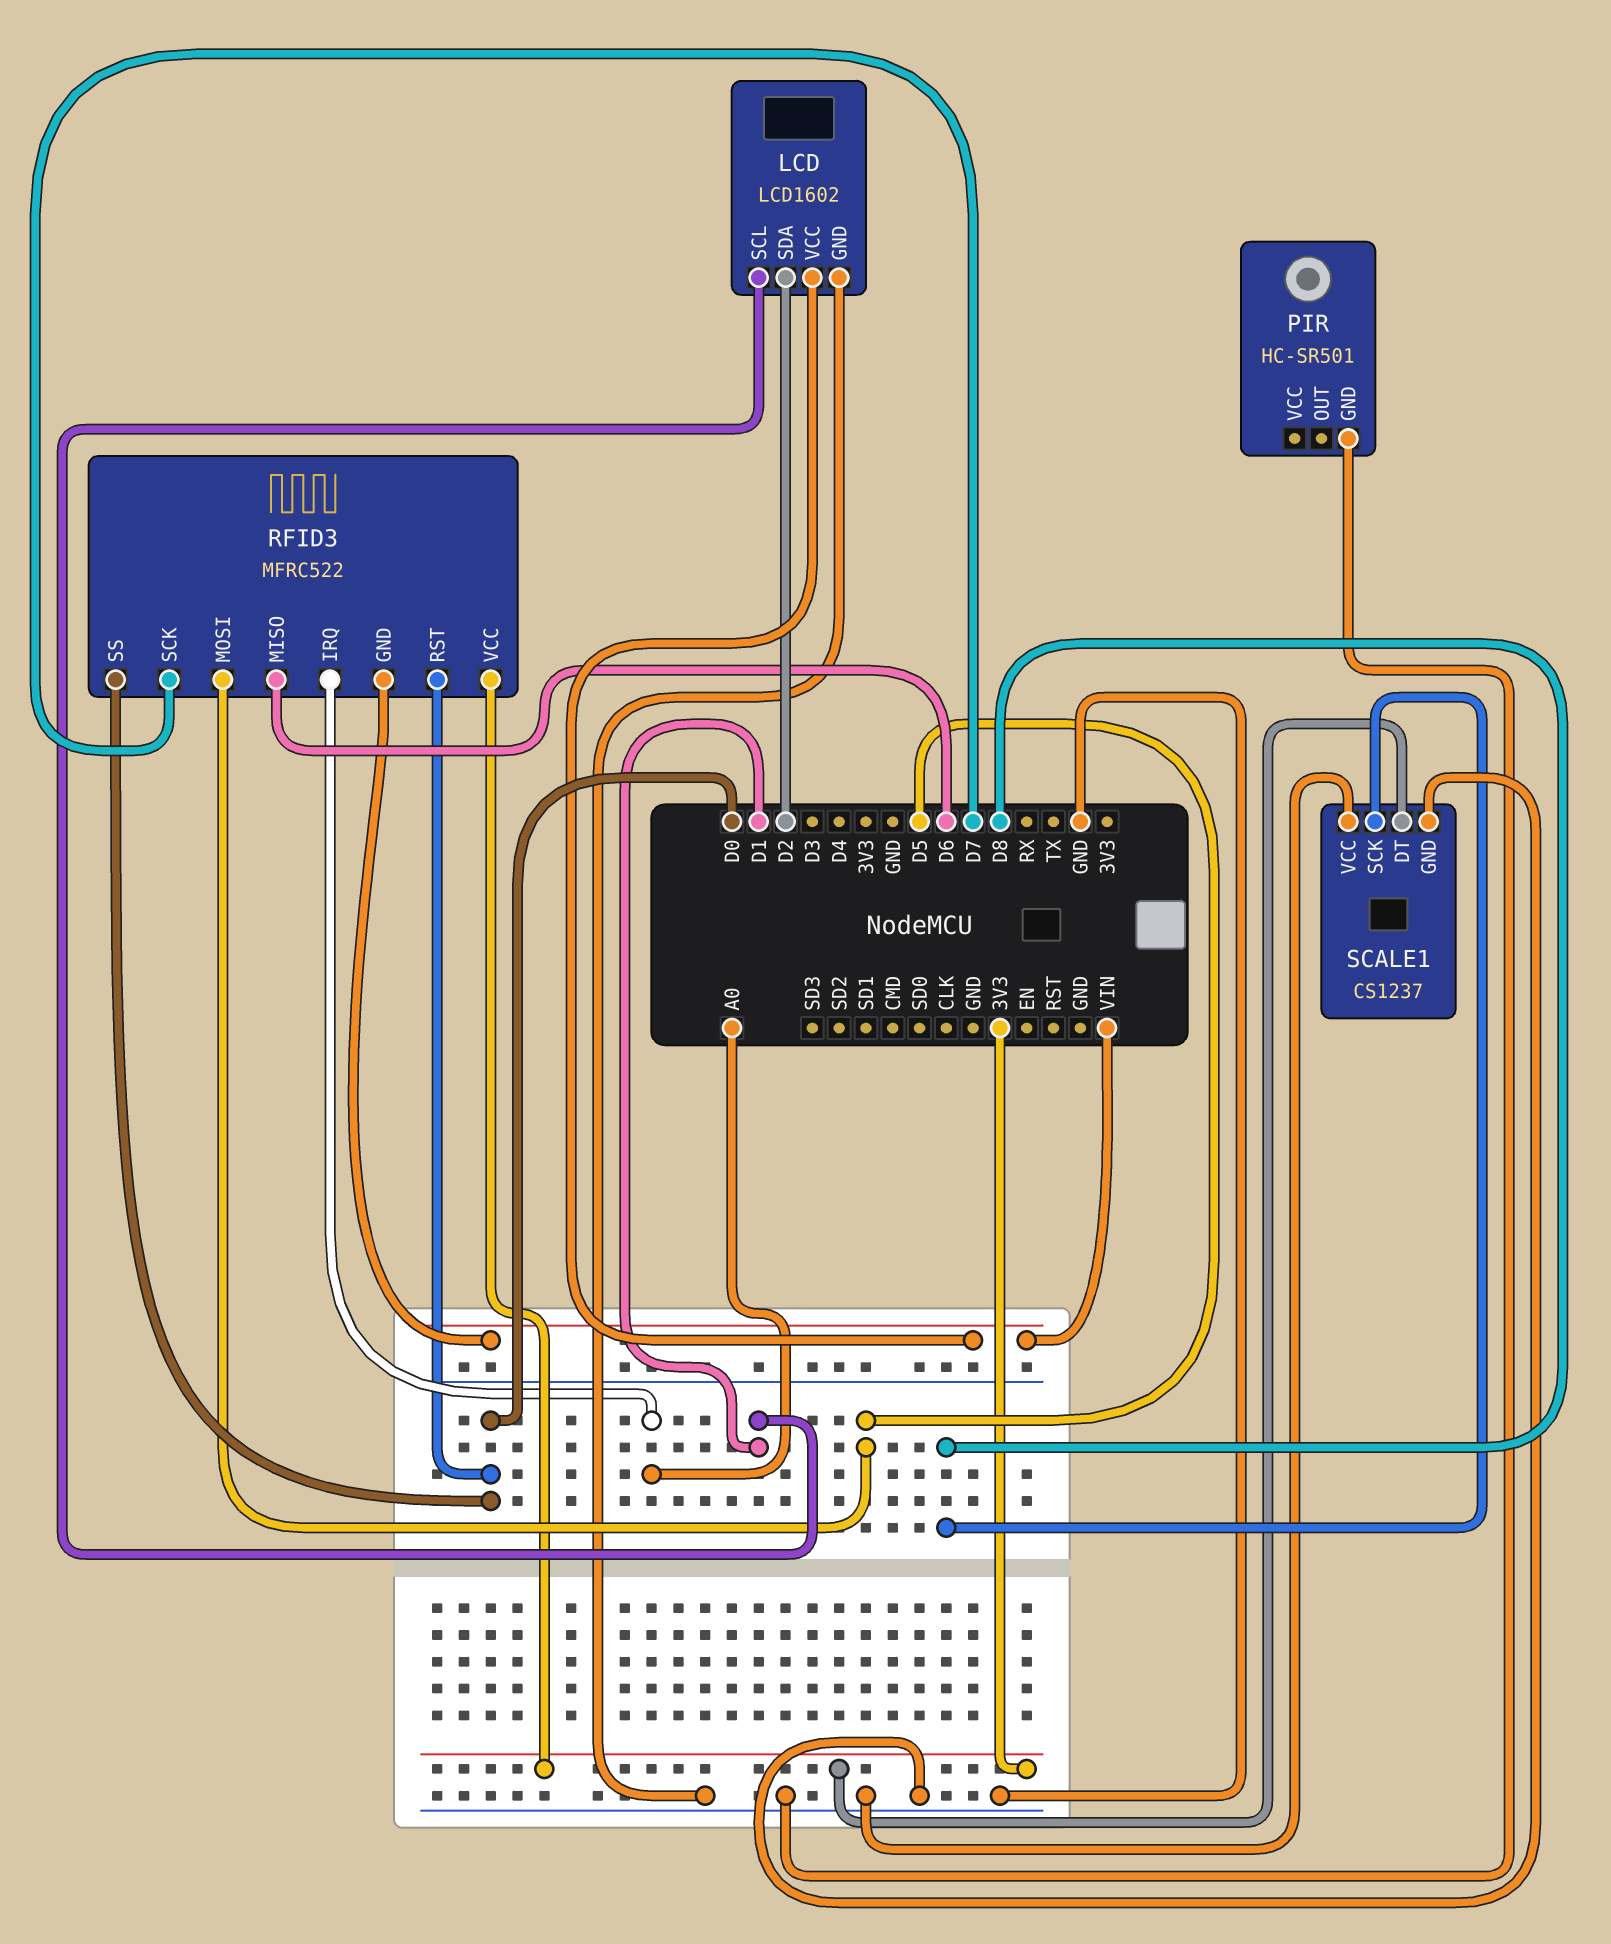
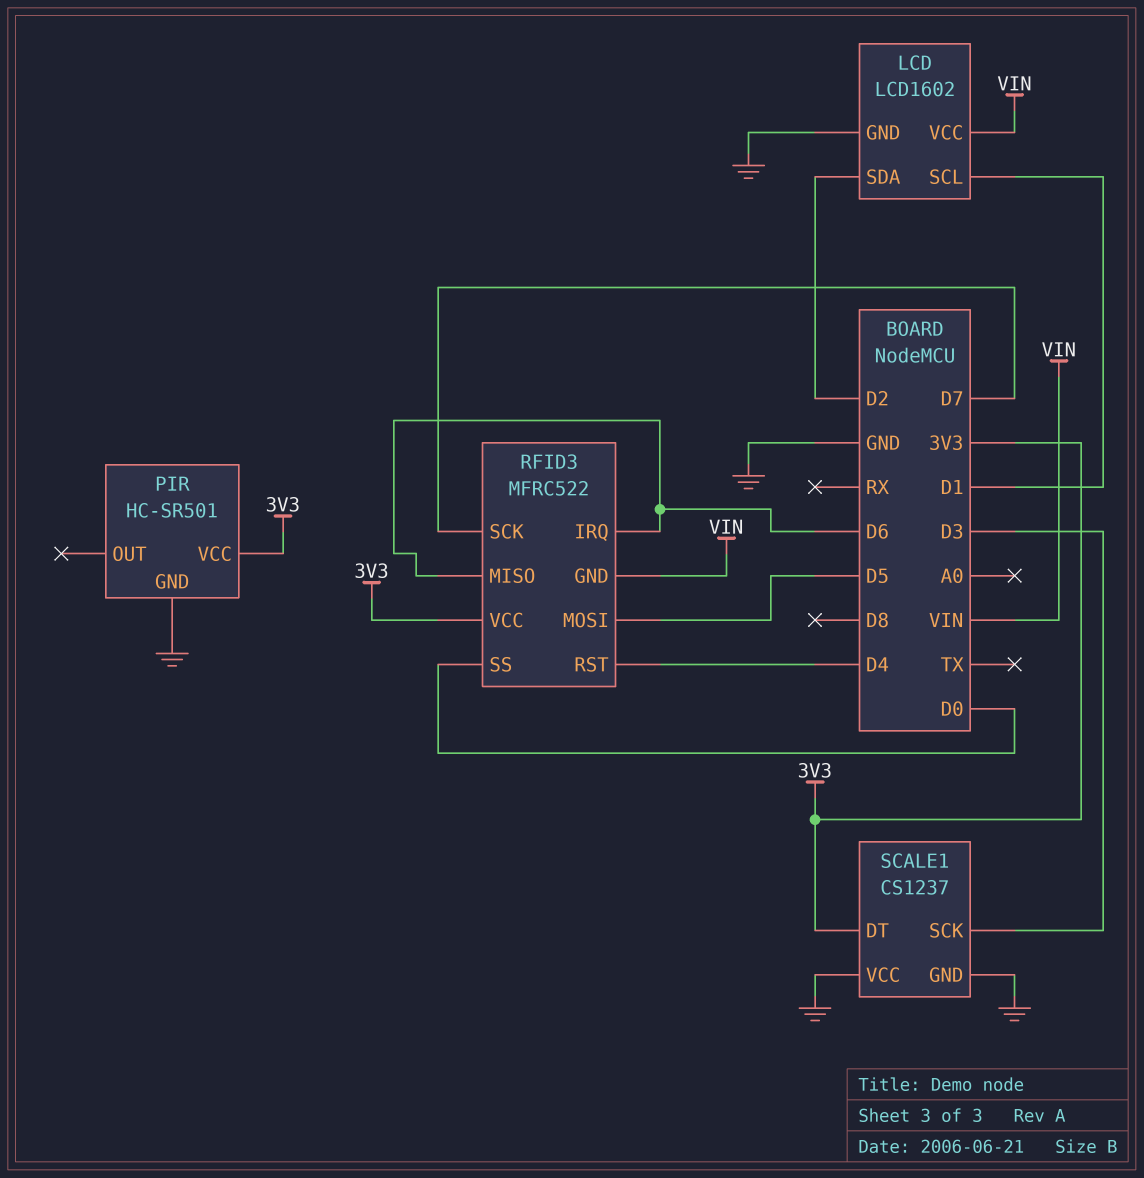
PIR pin VCC: none -> 3V3
RFID3 pin IRQ: A0 -> D6
RFID3 pin RST: D0 -> D4
SCALE1 pin SCK: D8 -> D3

